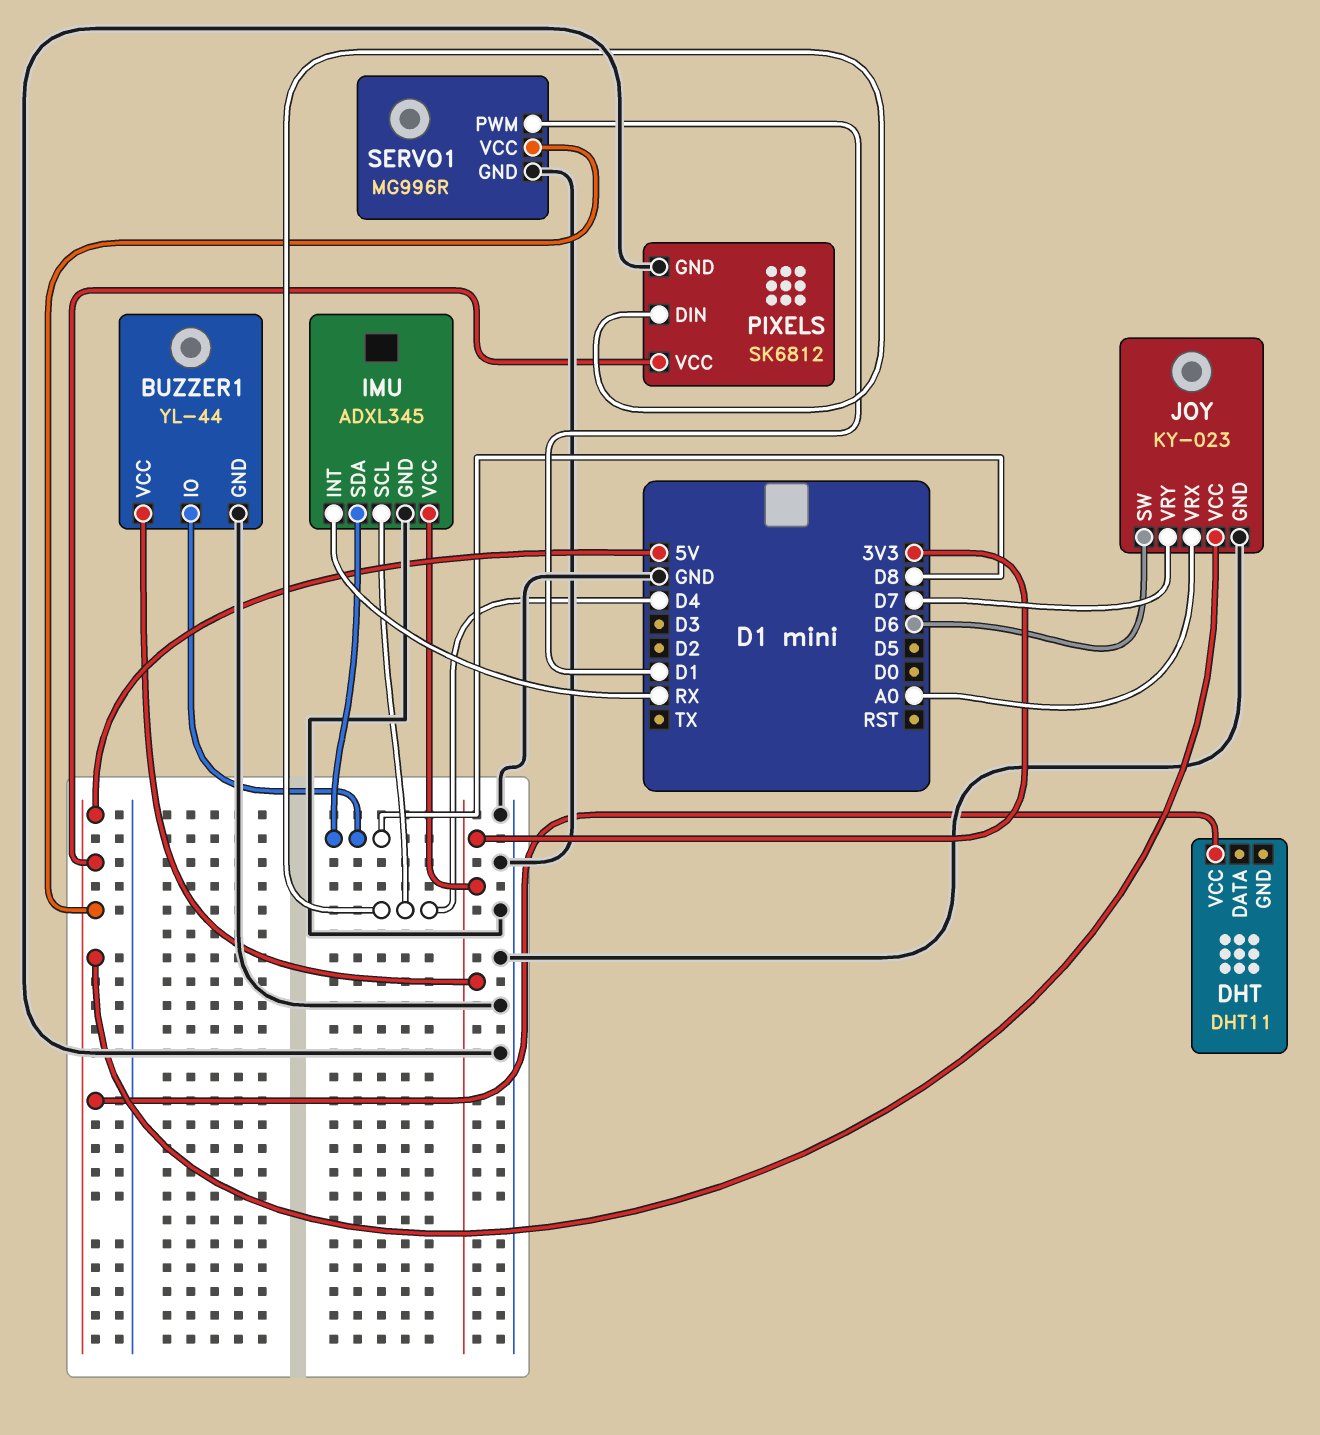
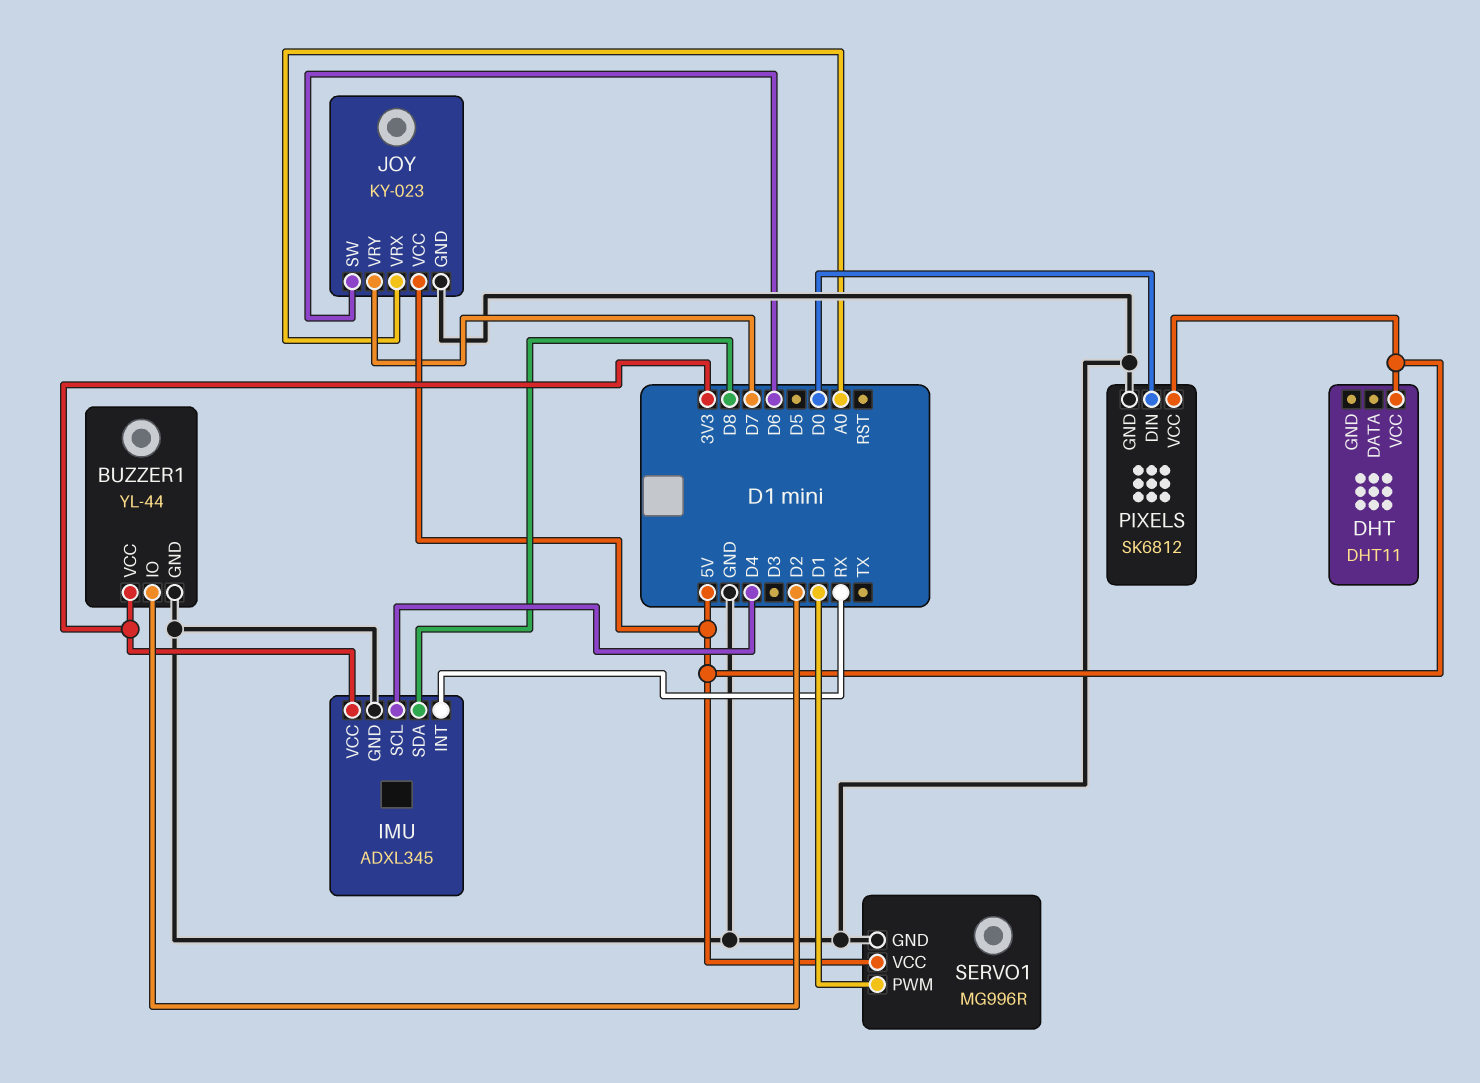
BUZZER1 pin IO: D8 -> D2
PIXELS pin DIN: D4 -> D0

